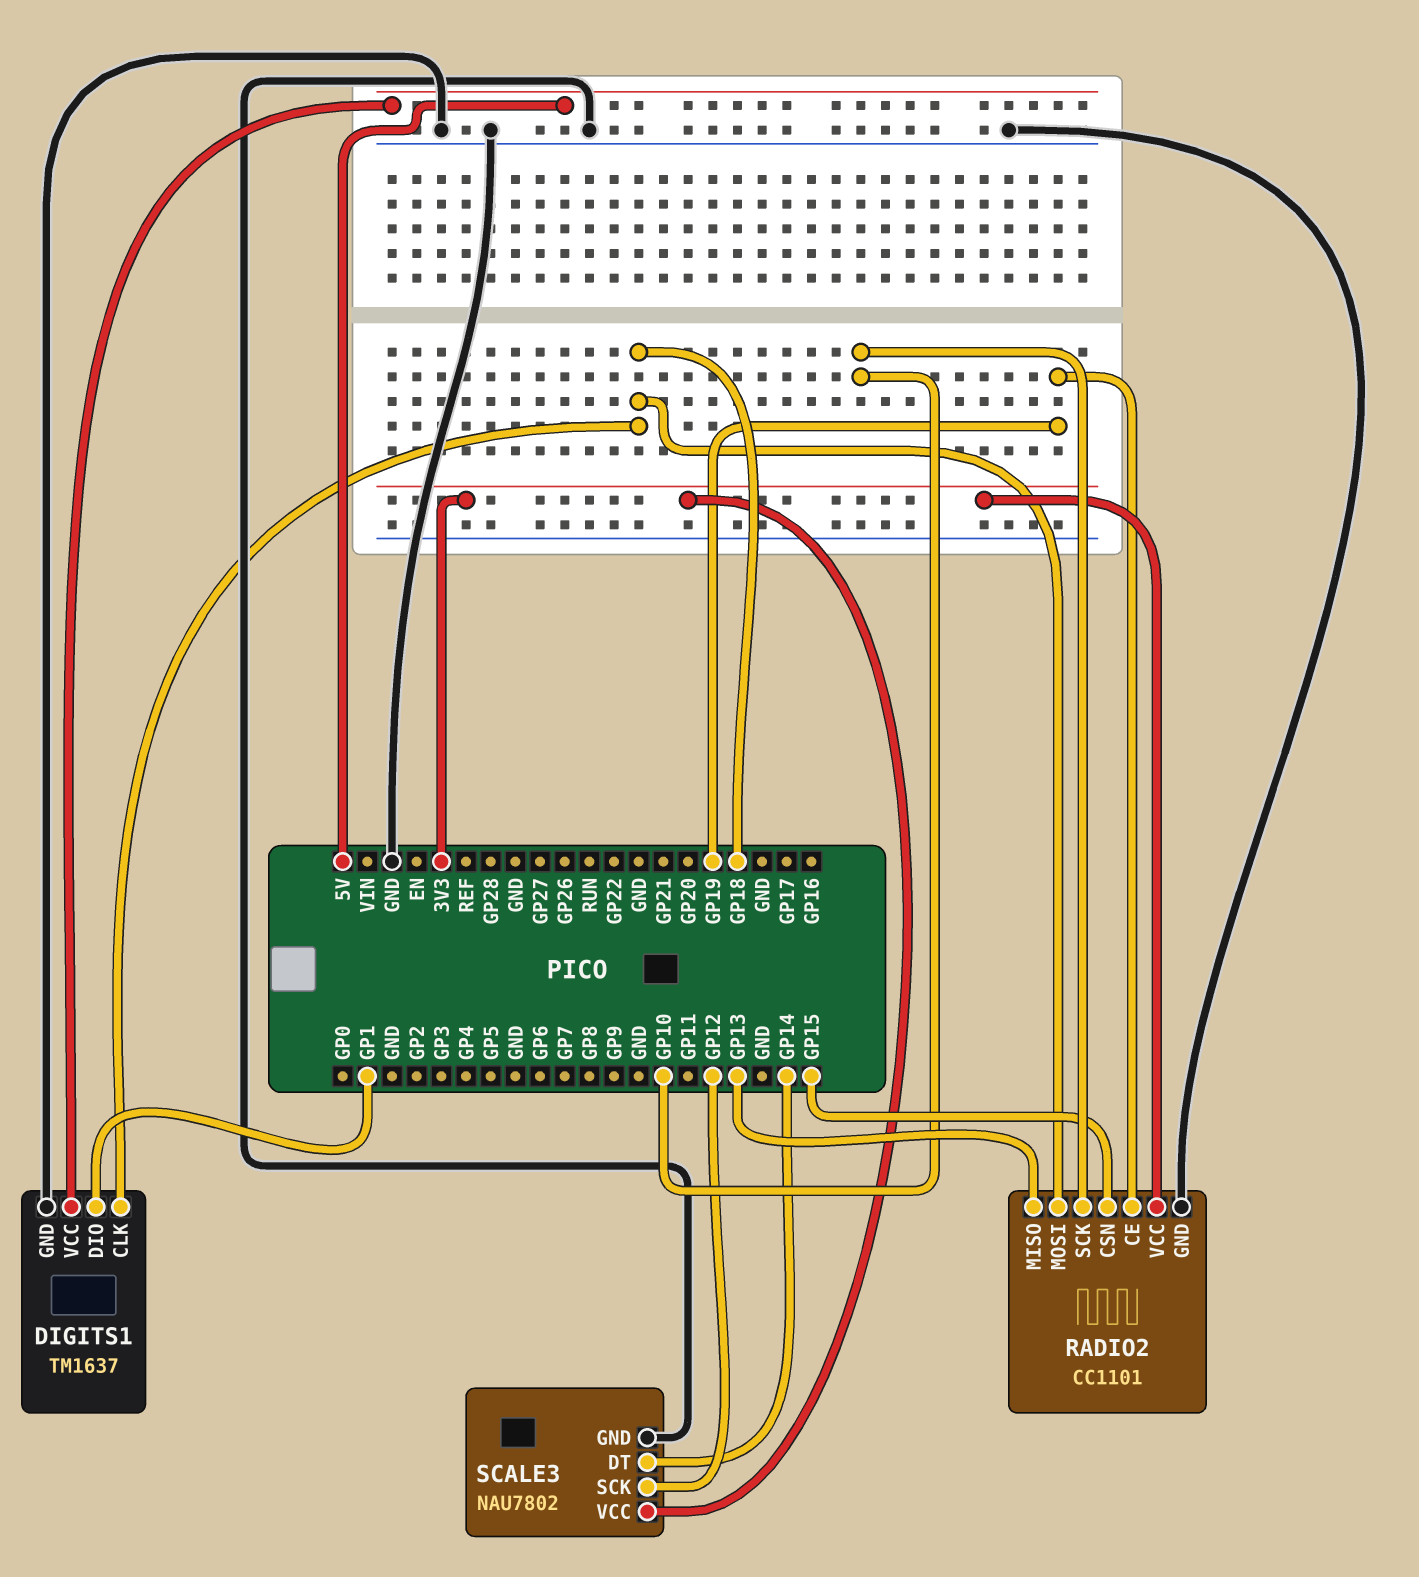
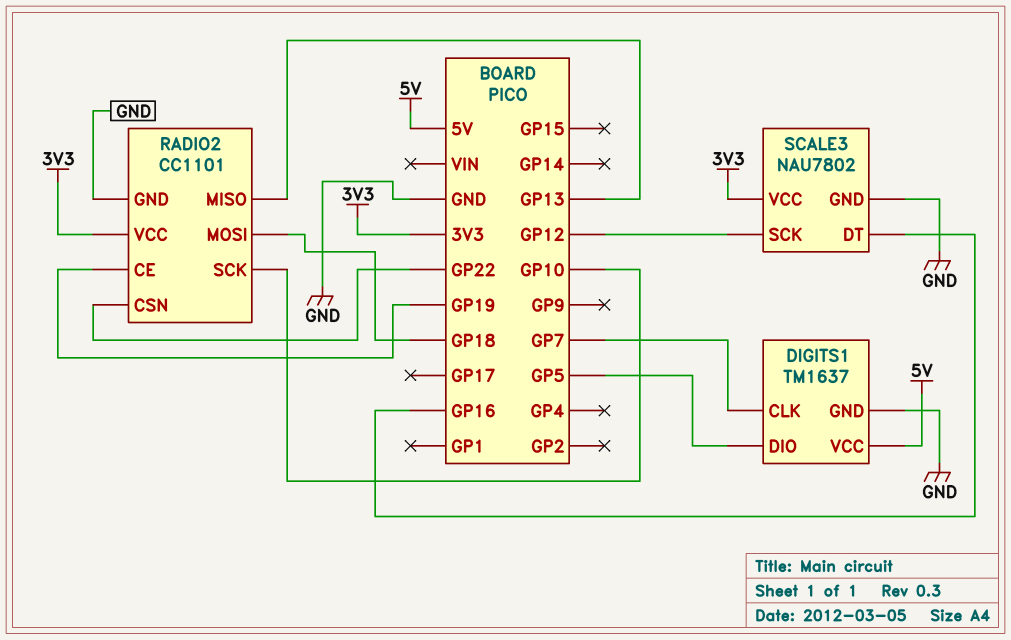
DIGITS1 pin CLK: GP18 -> GP7
DIGITS1 pin DIO: GP1 -> GP5
RADIO2 pin CSN: GP15 -> GP22
SCALE3 pin DT: GP14 -> GP16

